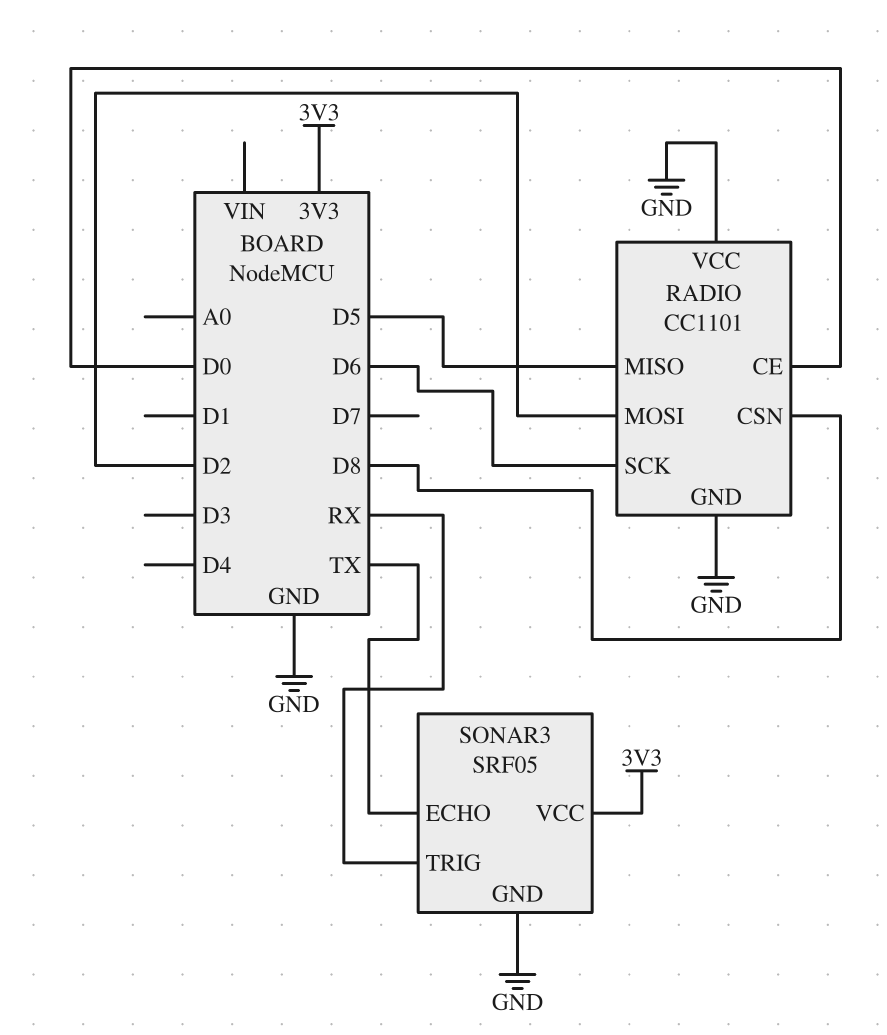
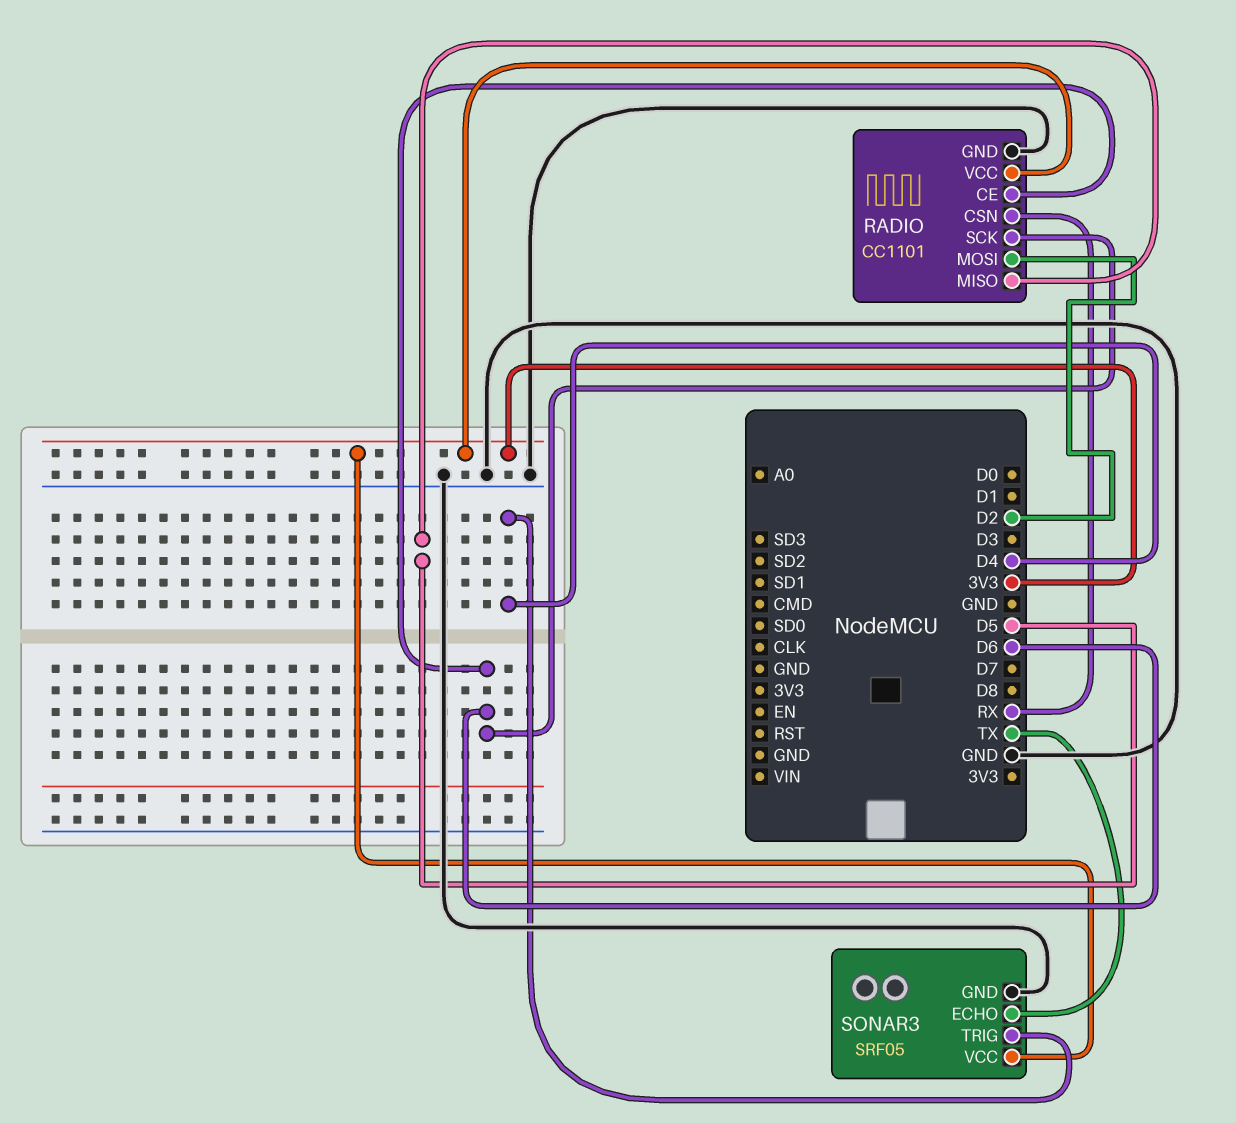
RADIO pin CE: D0 -> D6
RADIO pin CSN: D8 -> RX
RADIO pin VCC: GND -> 3V3
SONAR3 pin TRIG: RX -> D4

